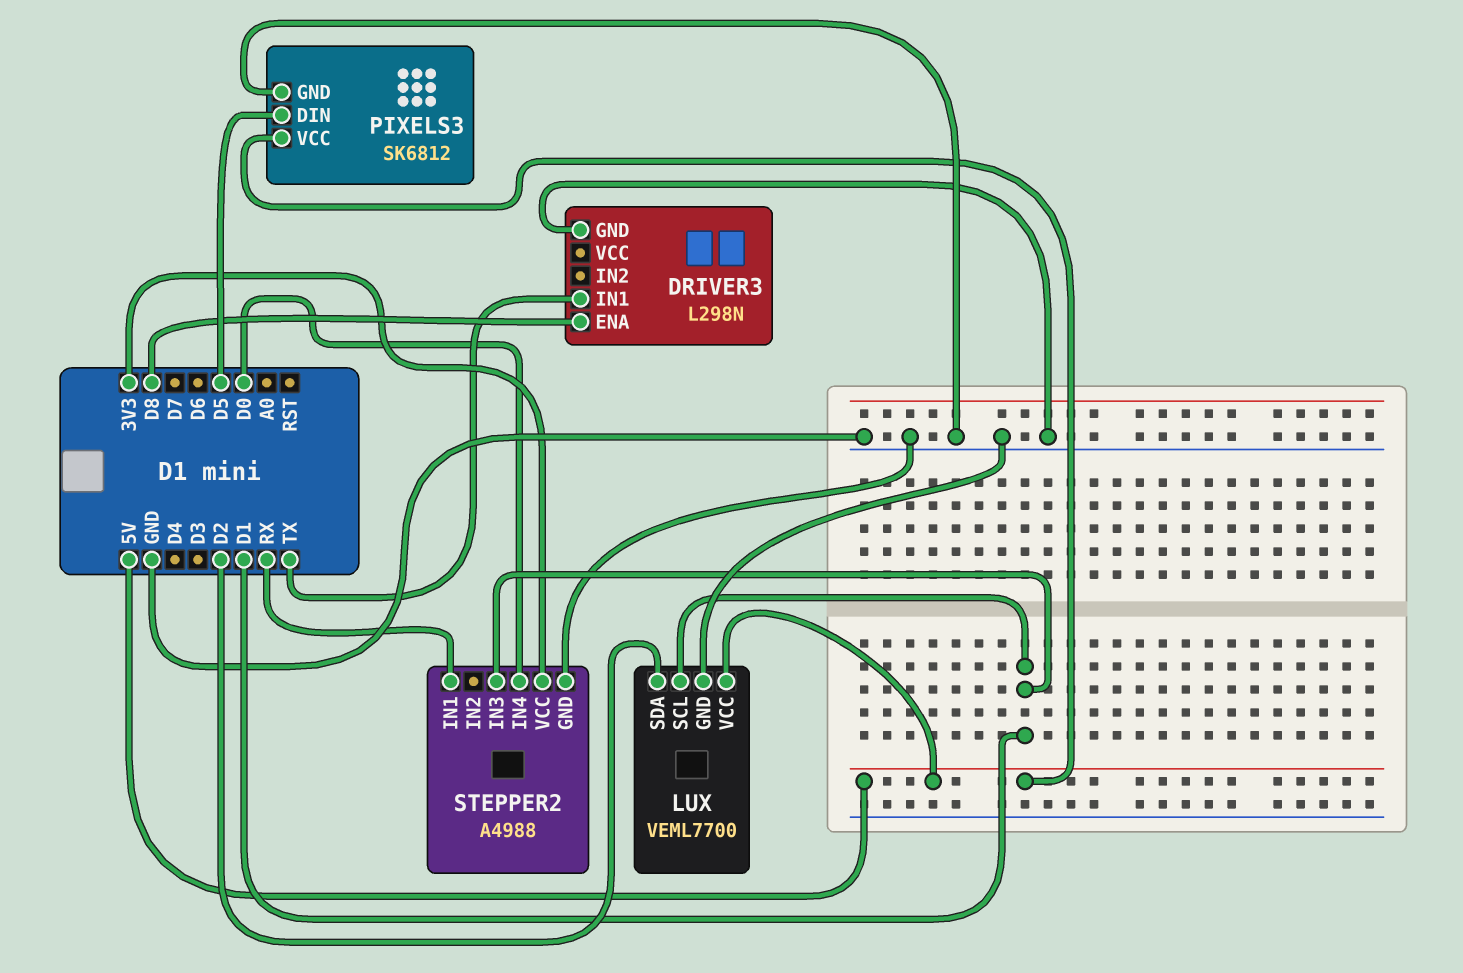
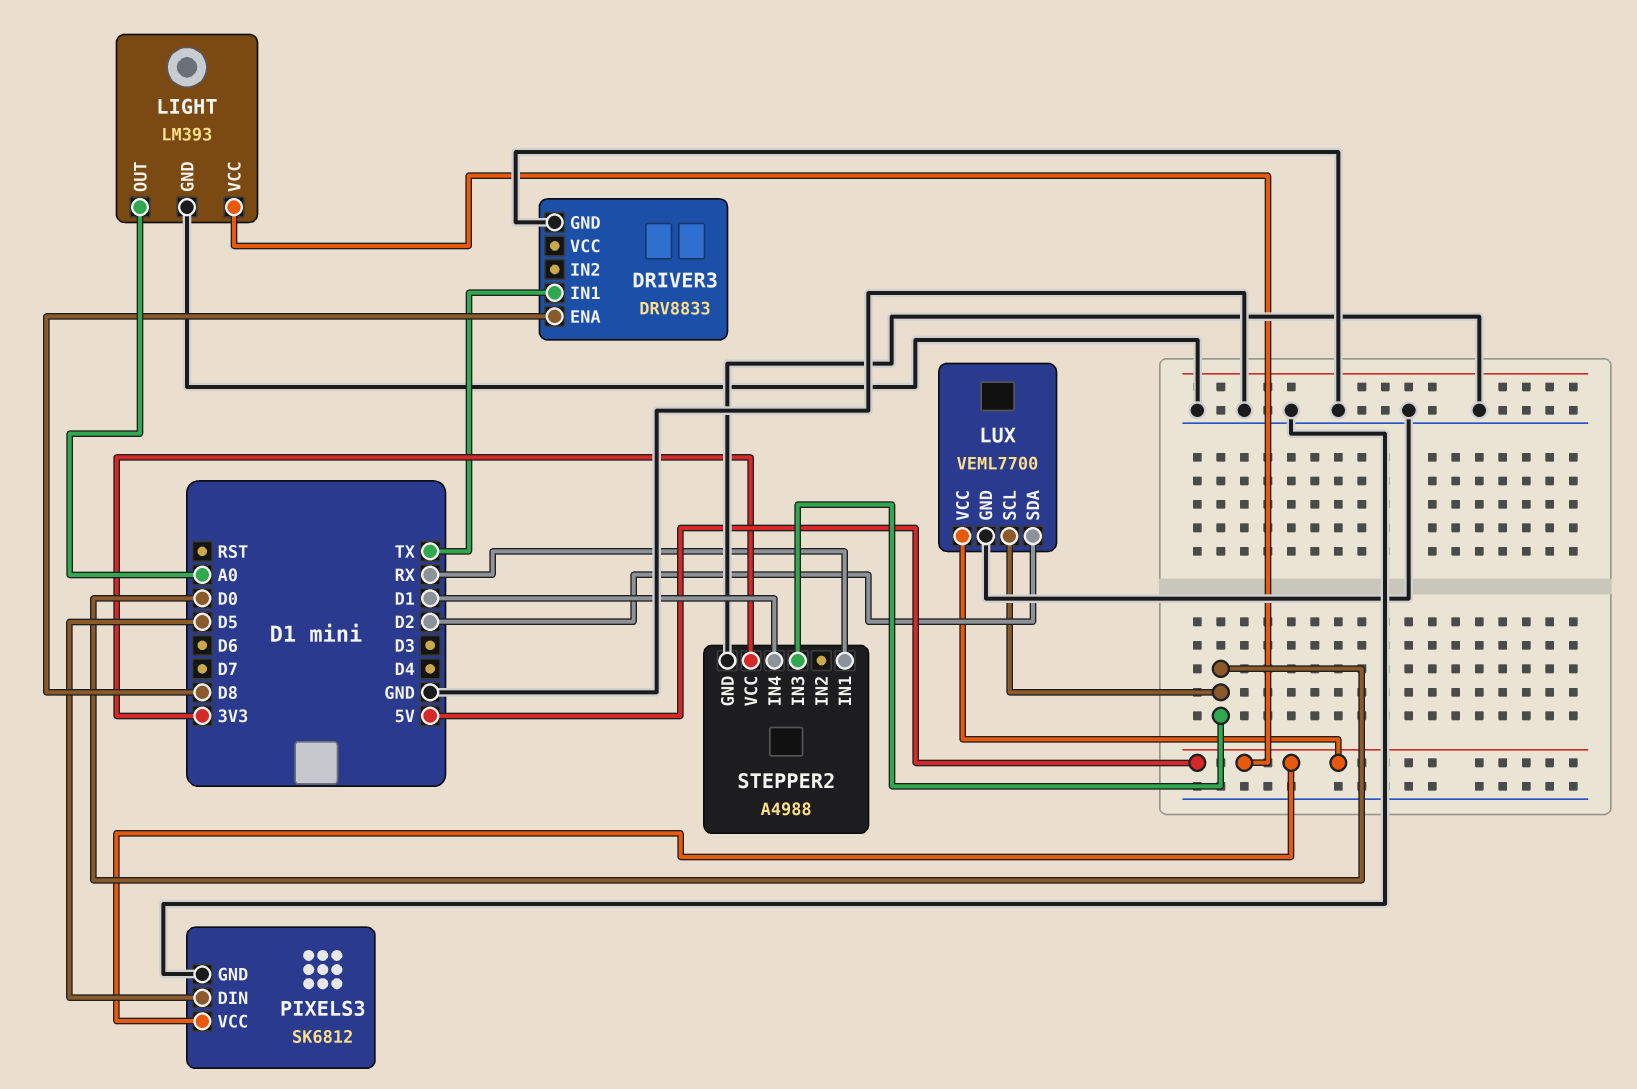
DRIVER3: L298N -> DRV8833
LIGHT: none -> LM393
LIGHT pin GND: none -> GND
LIGHT pin OUT: none -> A0
LIGHT pin VCC: none -> 5V
LUX pin SCL: D1 -> D0
STEPPER2 pin IN3: D1 -> D0
STEPPER2 pin IN4: D0 -> D1

